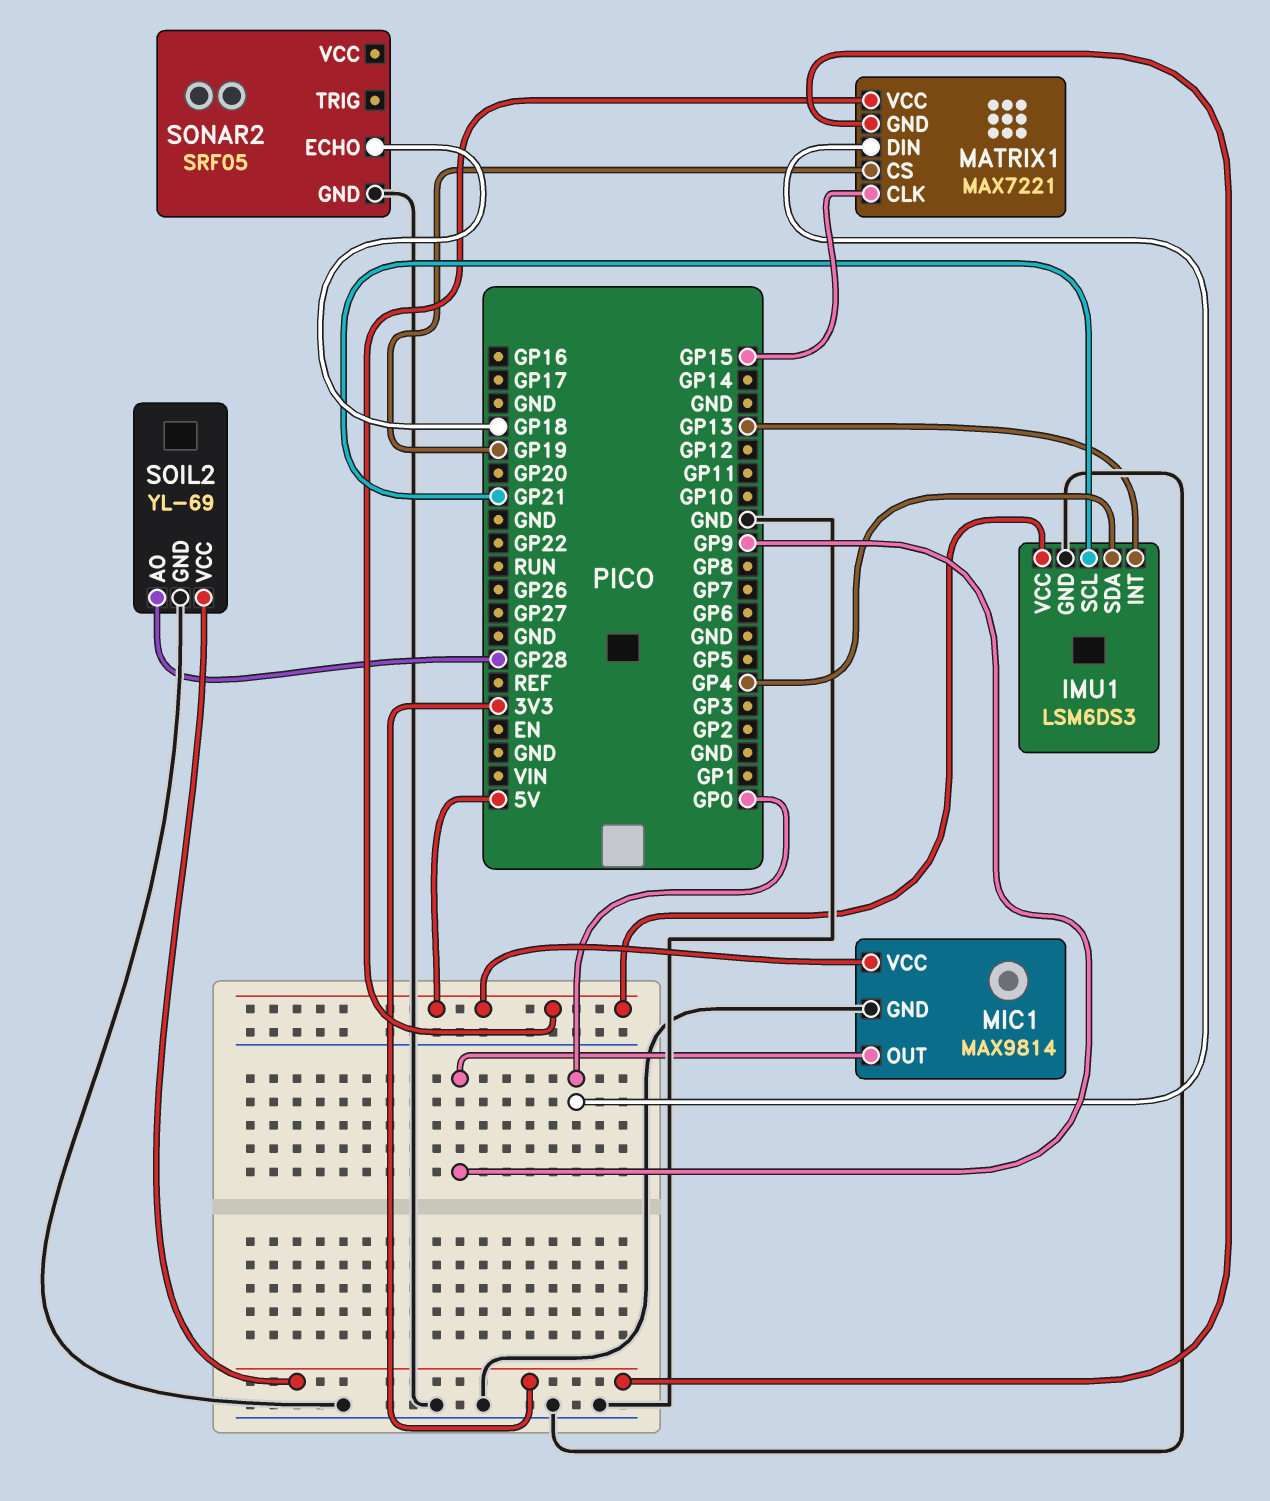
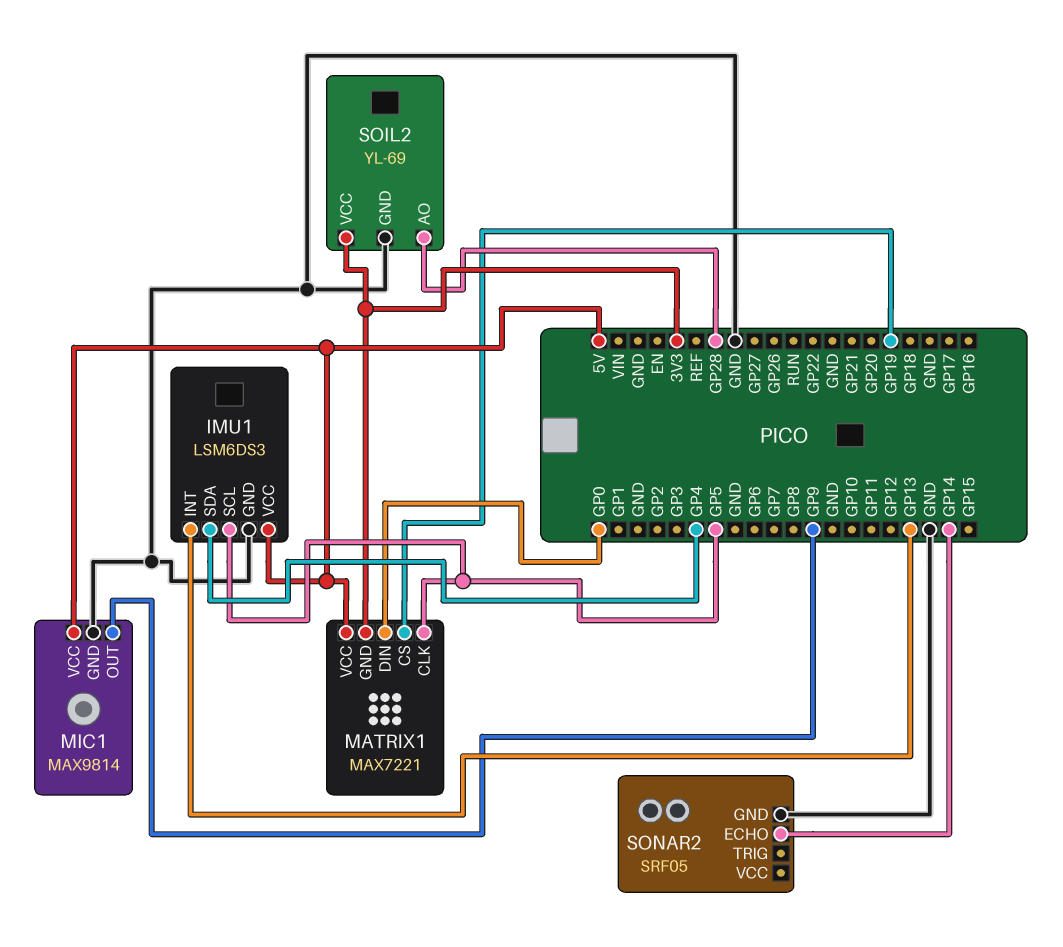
IMU1 pin SCL: GP21 -> GP5
MATRIX1 pin CLK: GP15 -> GP5
SONAR2 pin ECHO: GP18 -> GP14

